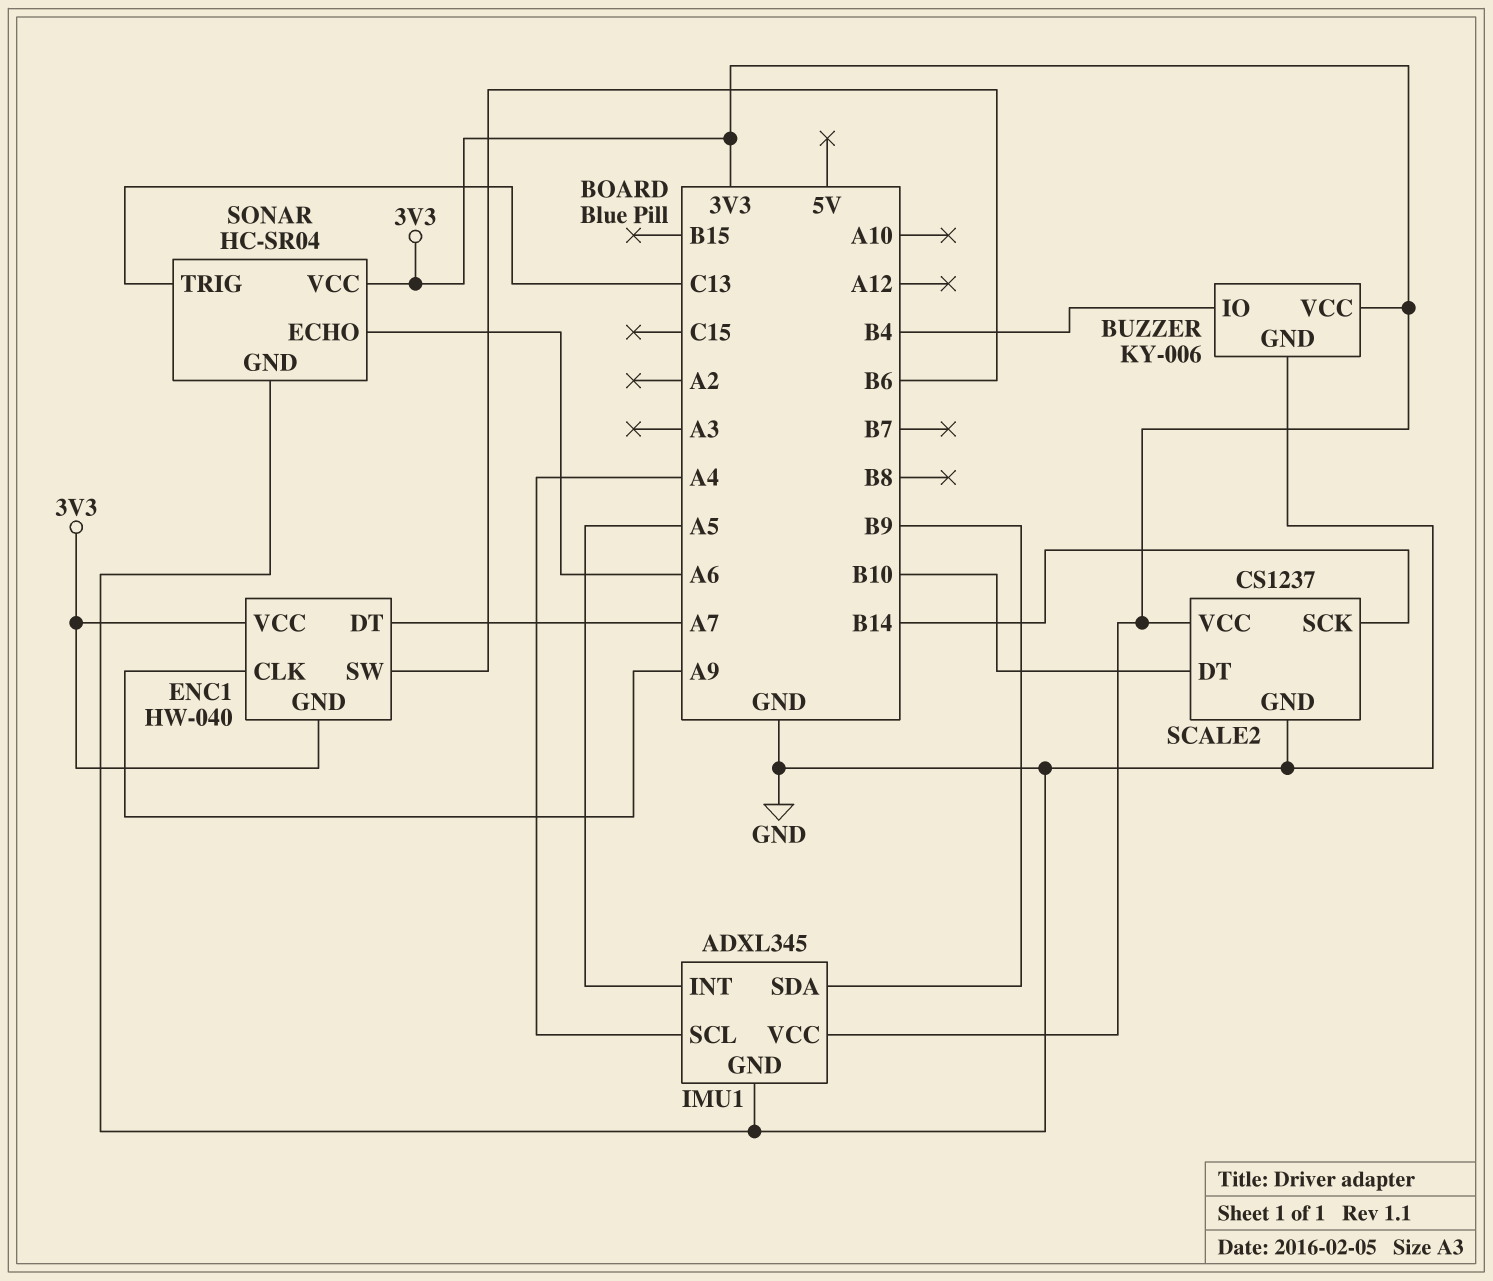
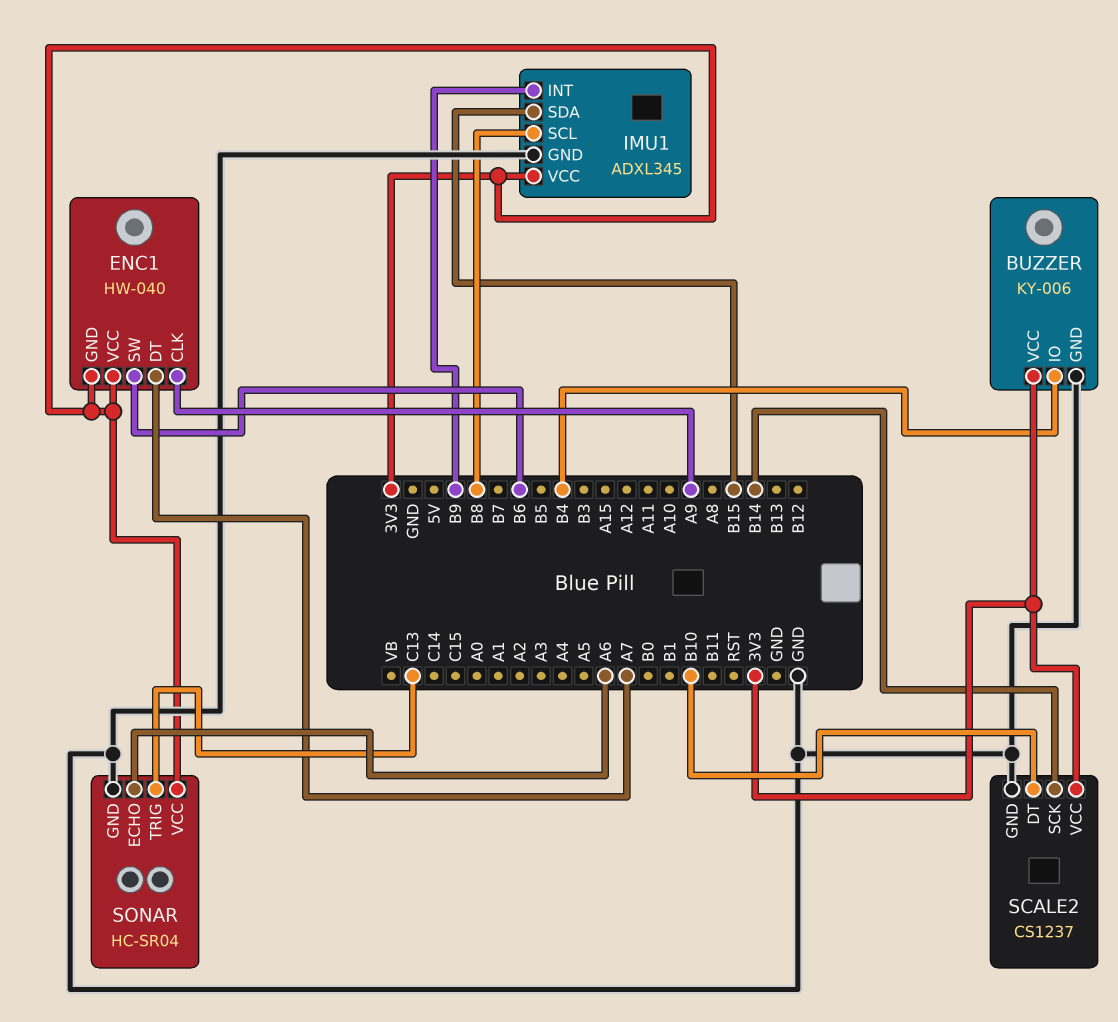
IMU1 pin INT: A5 -> B9
IMU1 pin SCL: A4 -> B8
IMU1 pin SDA: B9 -> B15

